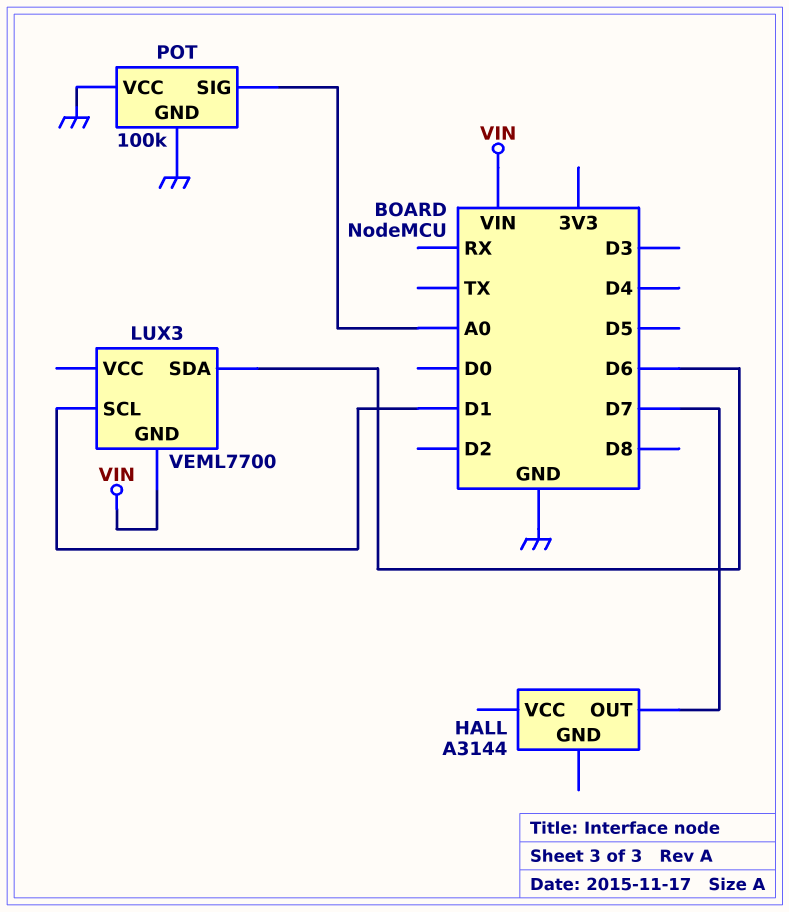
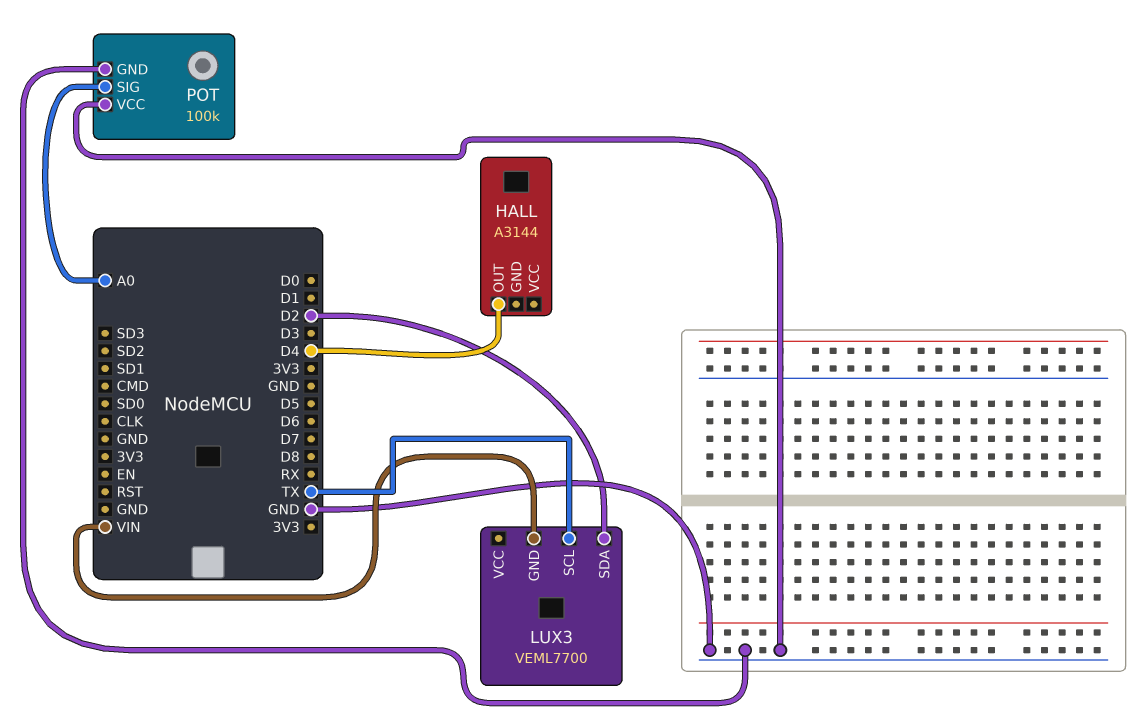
HALL pin OUT: D7 -> D4
LUX3 pin SCL: D1 -> TX
LUX3 pin SDA: D6 -> D2

